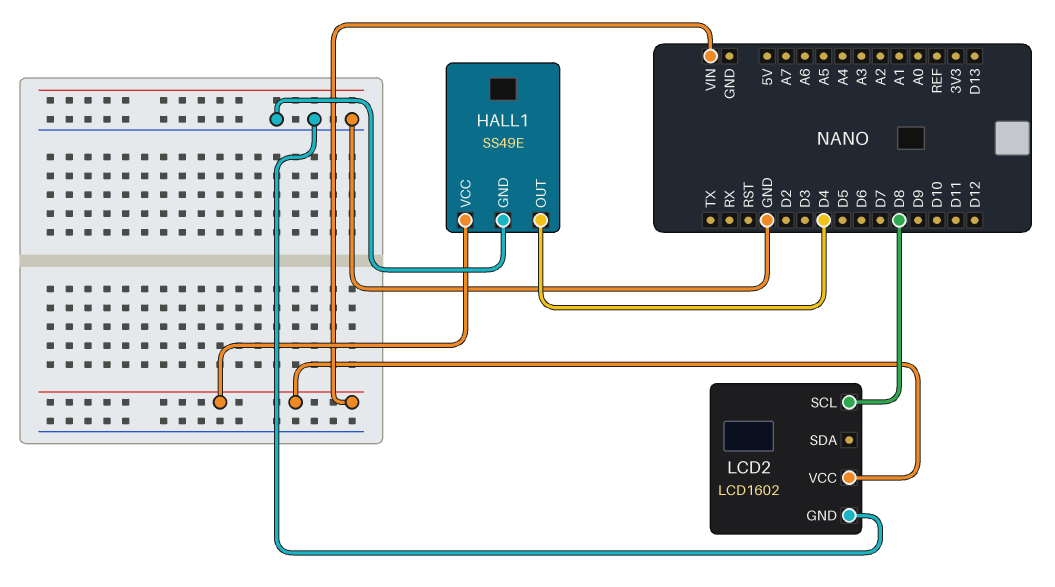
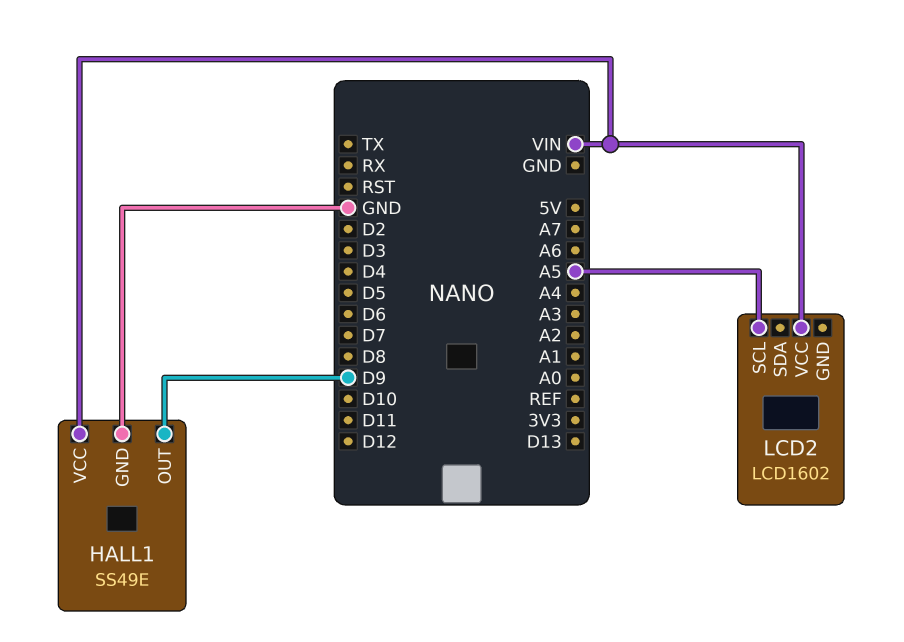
HALL1 pin OUT: D4 -> D9
LCD2 pin GND: GND -> none
LCD2 pin SCL: D8 -> A5

